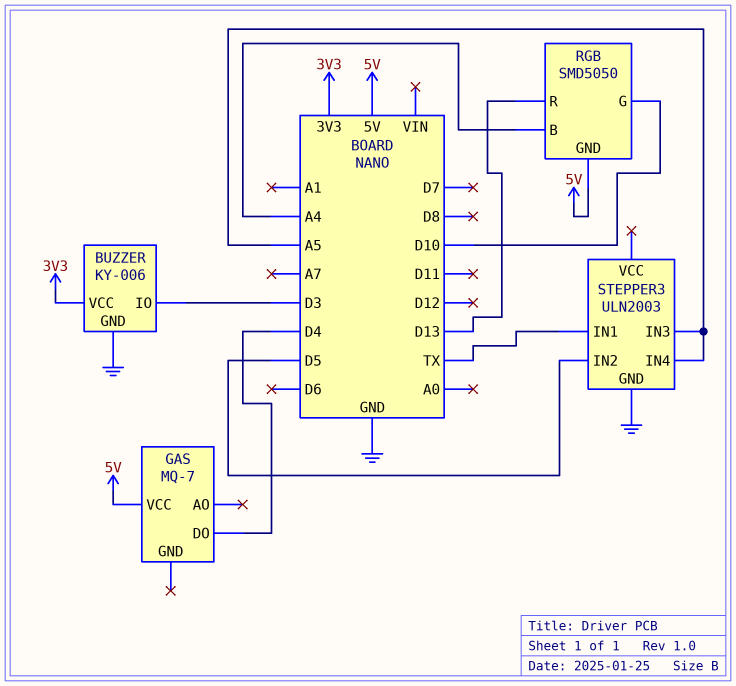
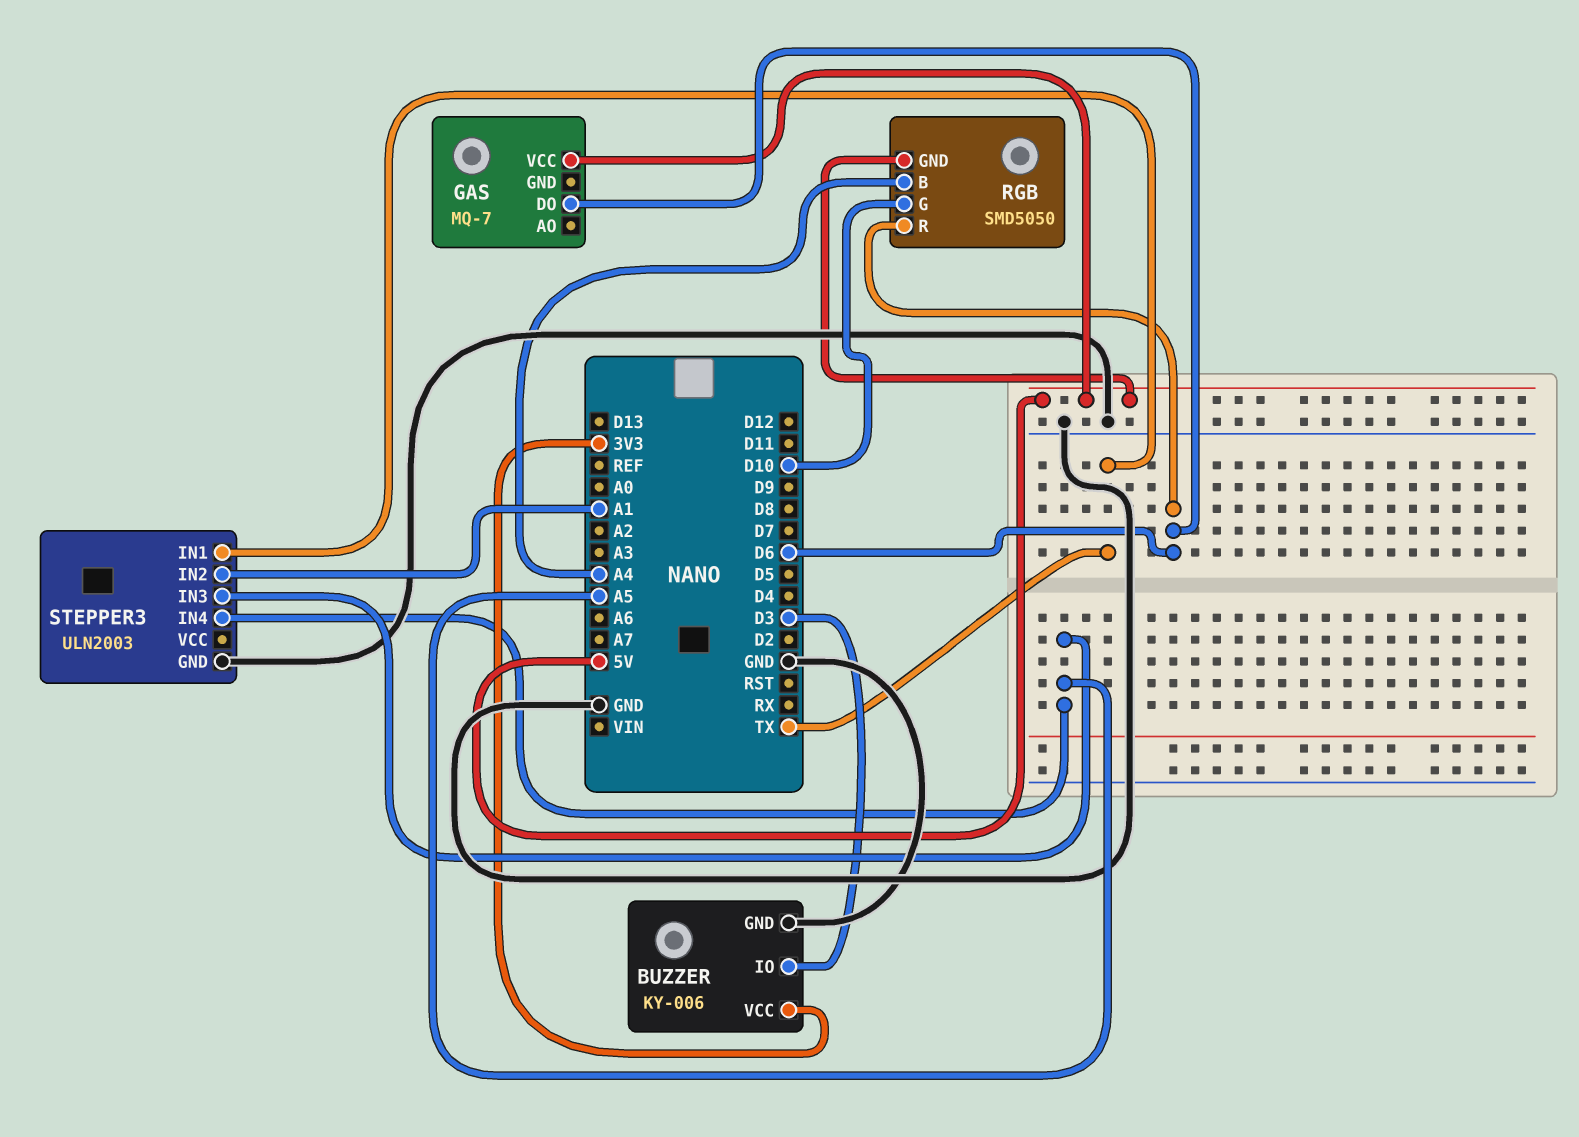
GAS pin DO: D4 -> D6
RGB pin R: D13 -> D6
STEPPER3 pin IN2: D5 -> A1

